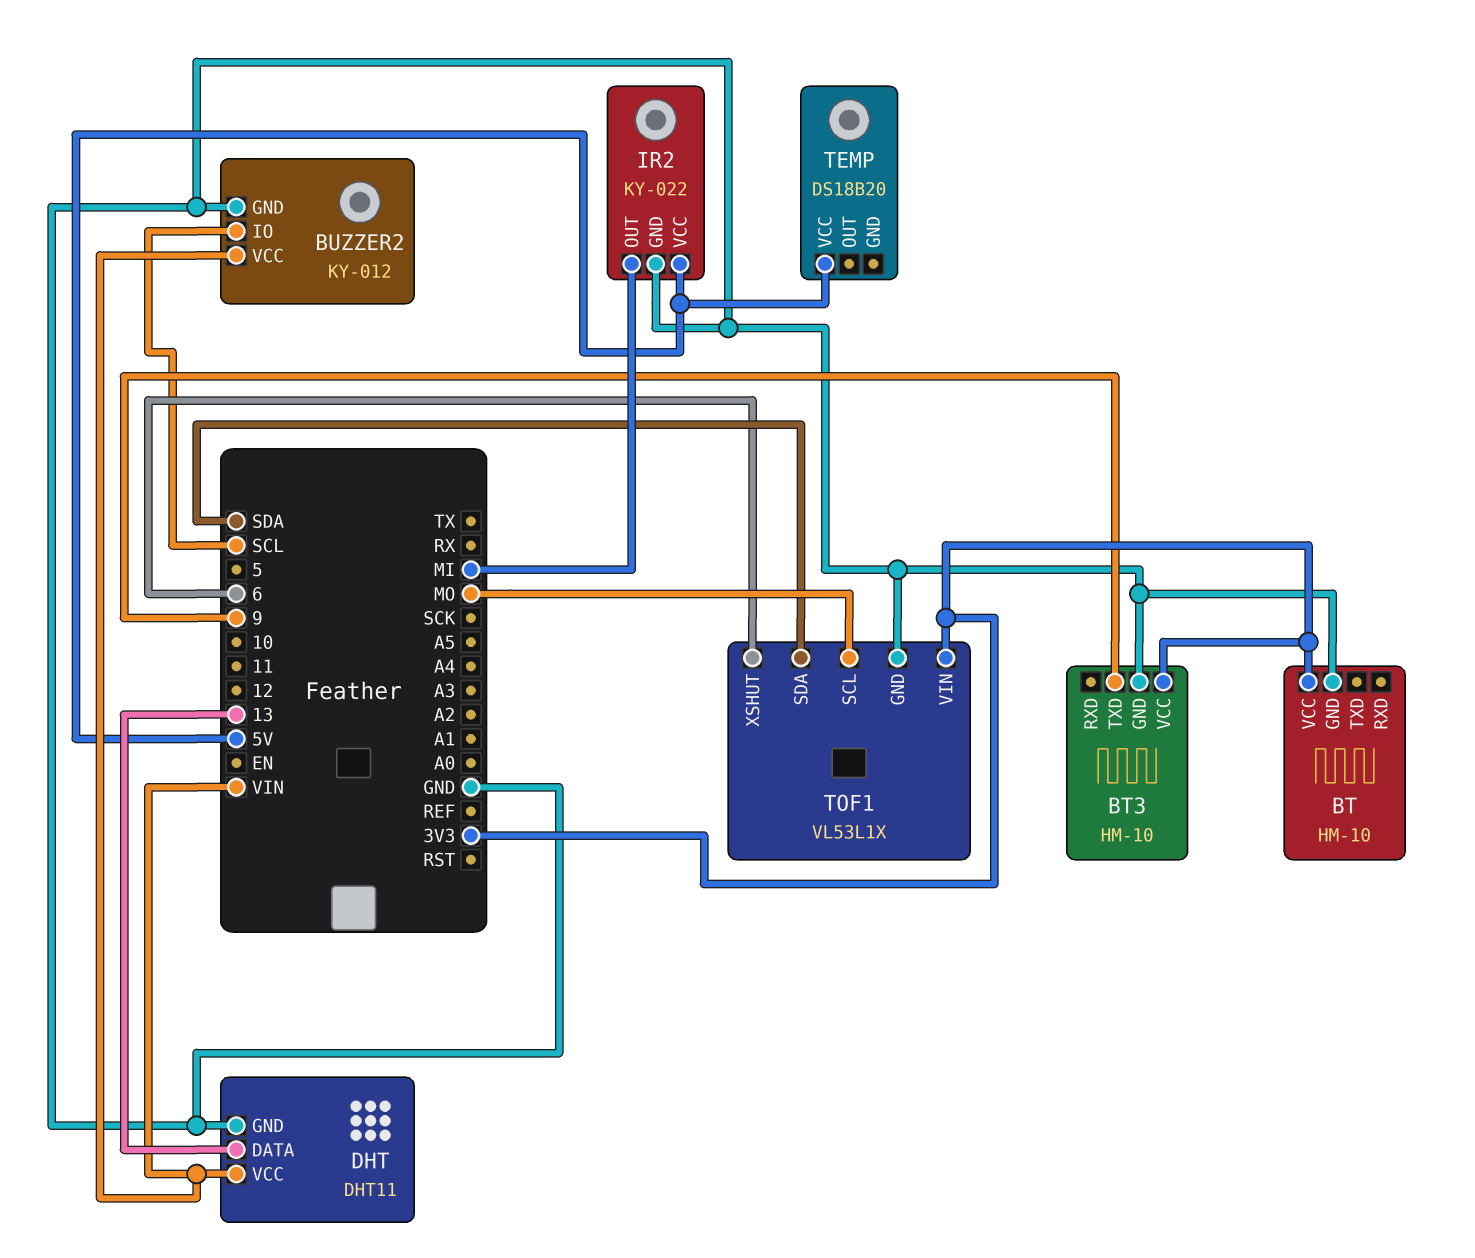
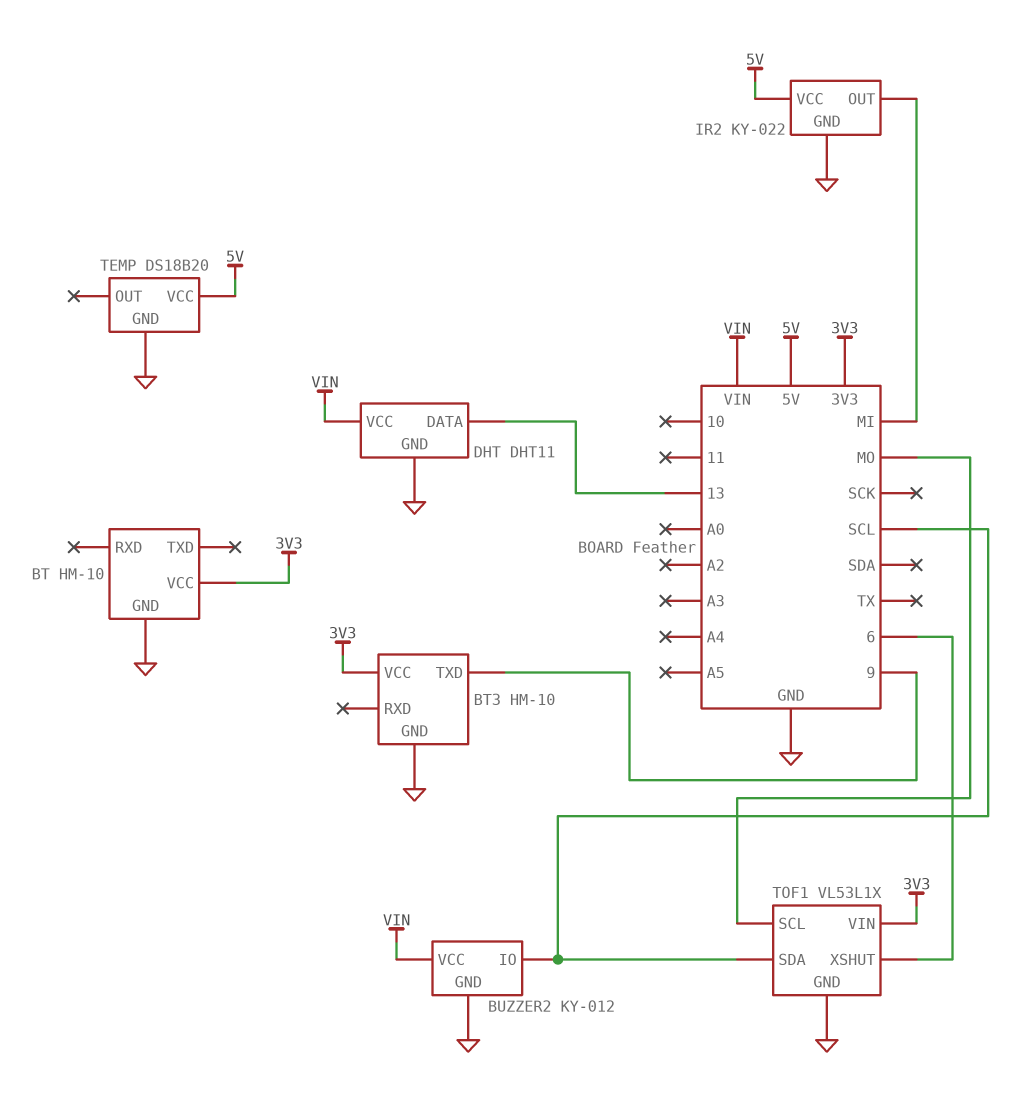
TEMP pin GND: none -> GND
TOF1 pin SDA: SDA -> SCL

